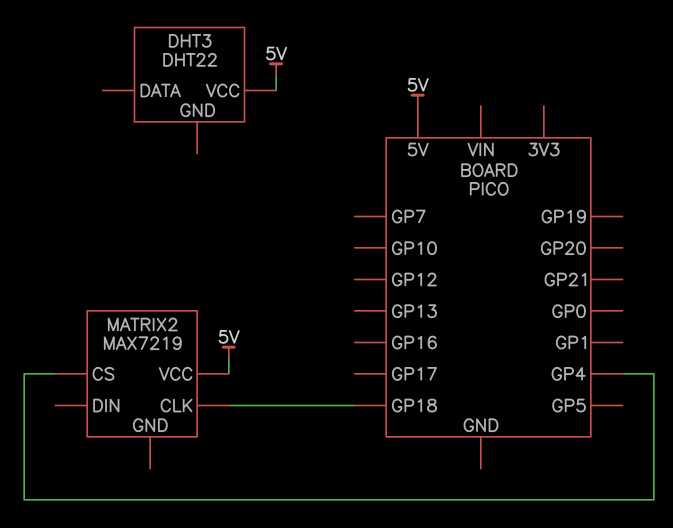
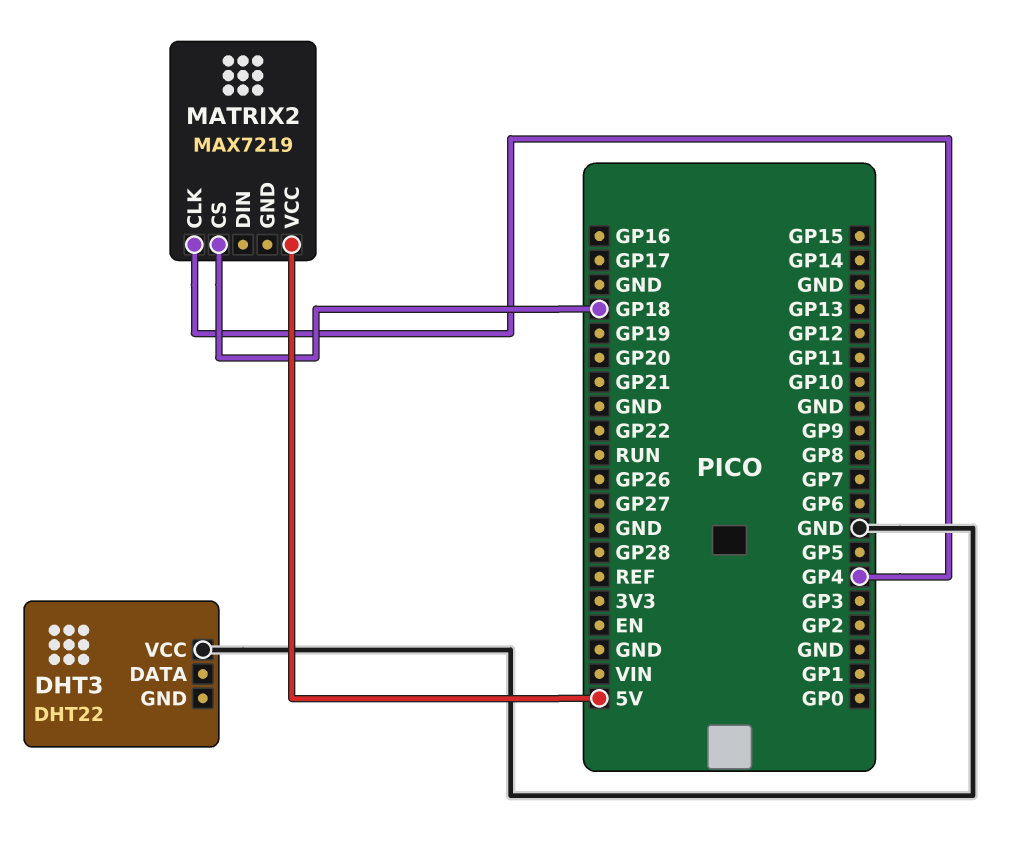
DHT3 pin VCC: 5V -> GND
MATRIX2 pin CLK: GP18 -> GP4
MATRIX2 pin CS: GP4 -> GP18

